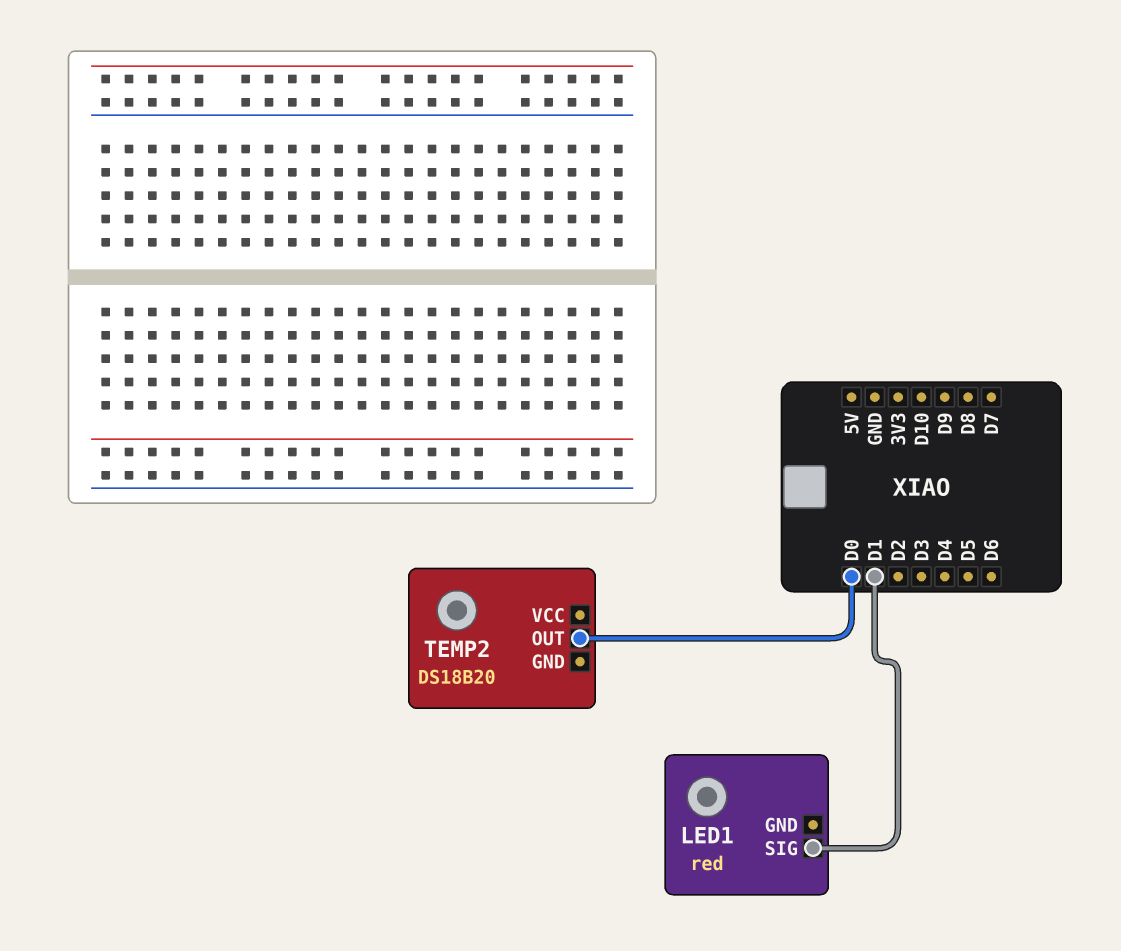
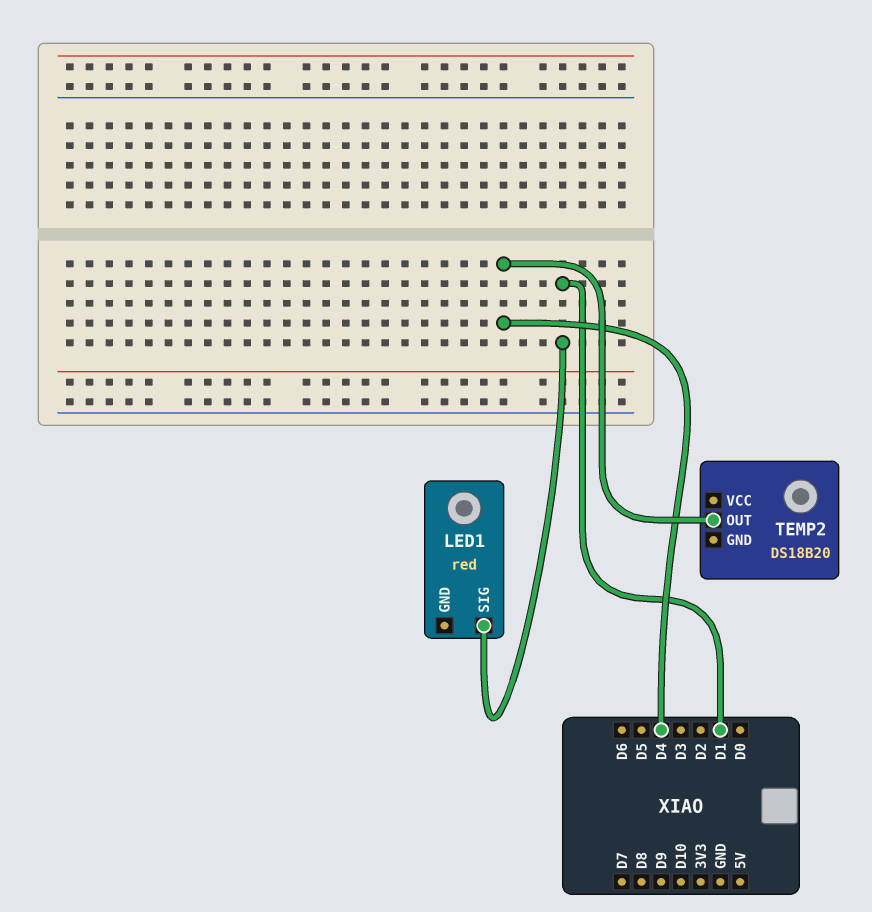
TEMP2 pin OUT: D0 -> D4

